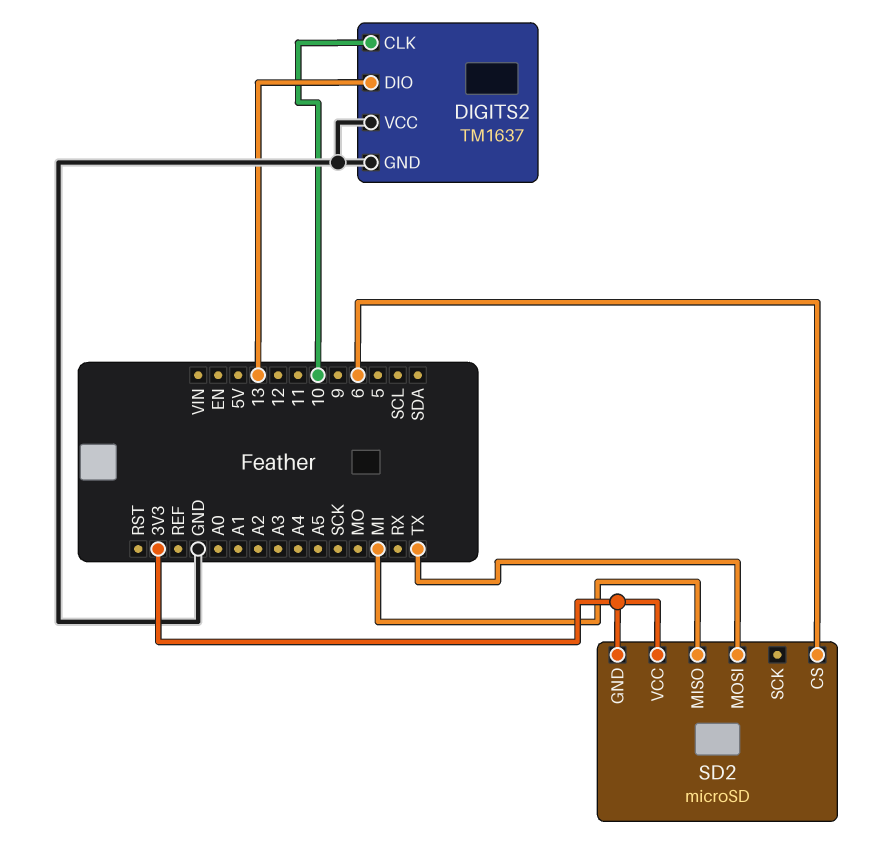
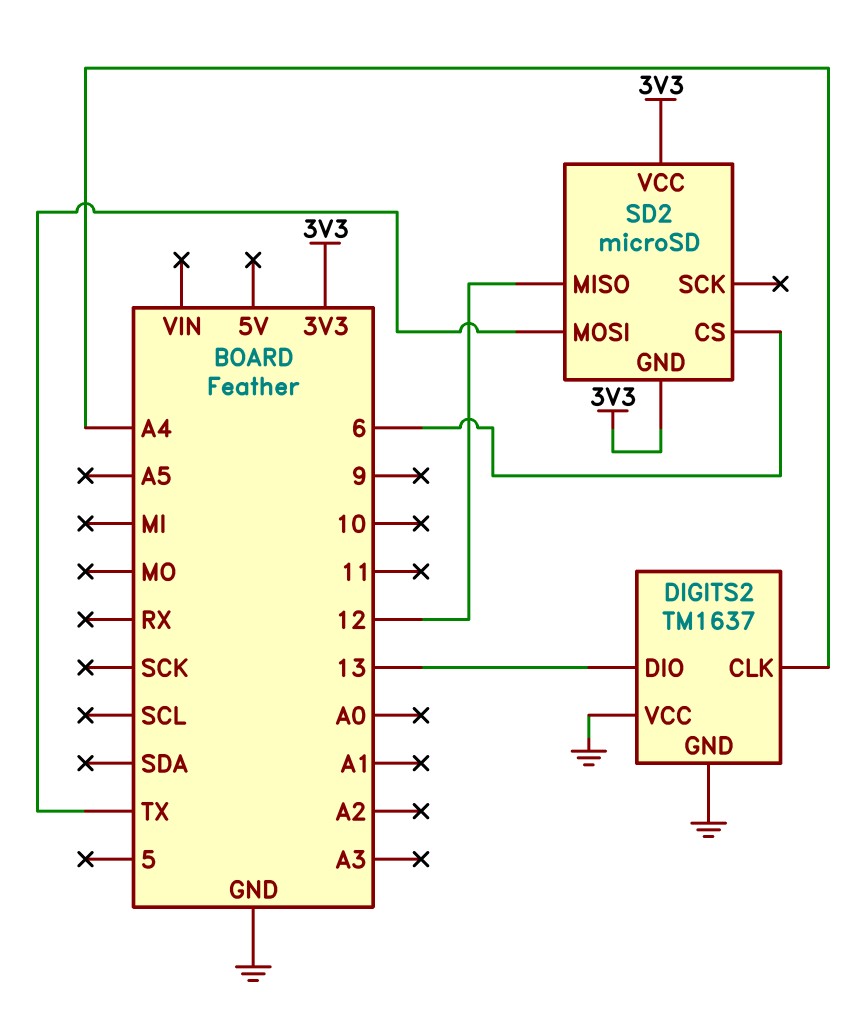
DIGITS2 pin CLK: 10 -> A4
SD2 pin MISO: MI -> 12

